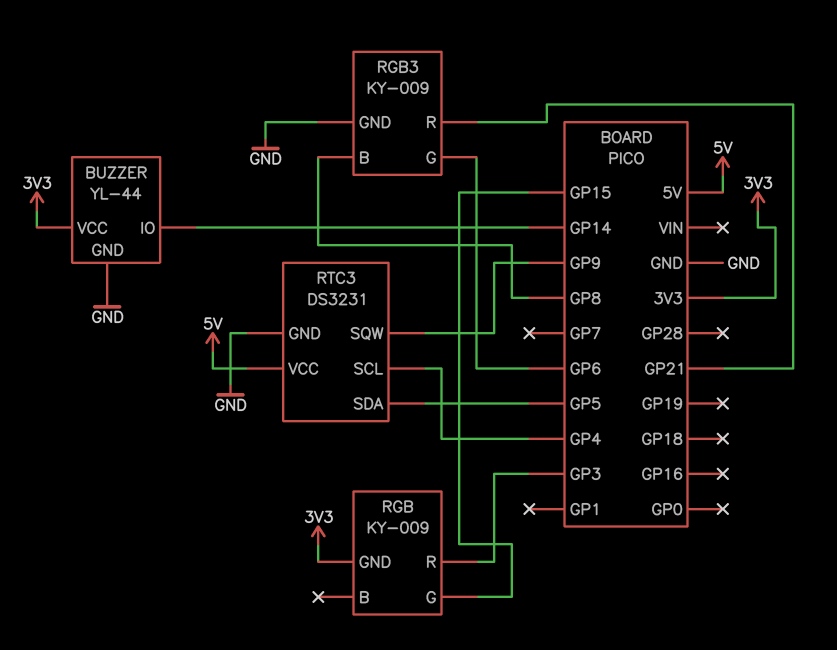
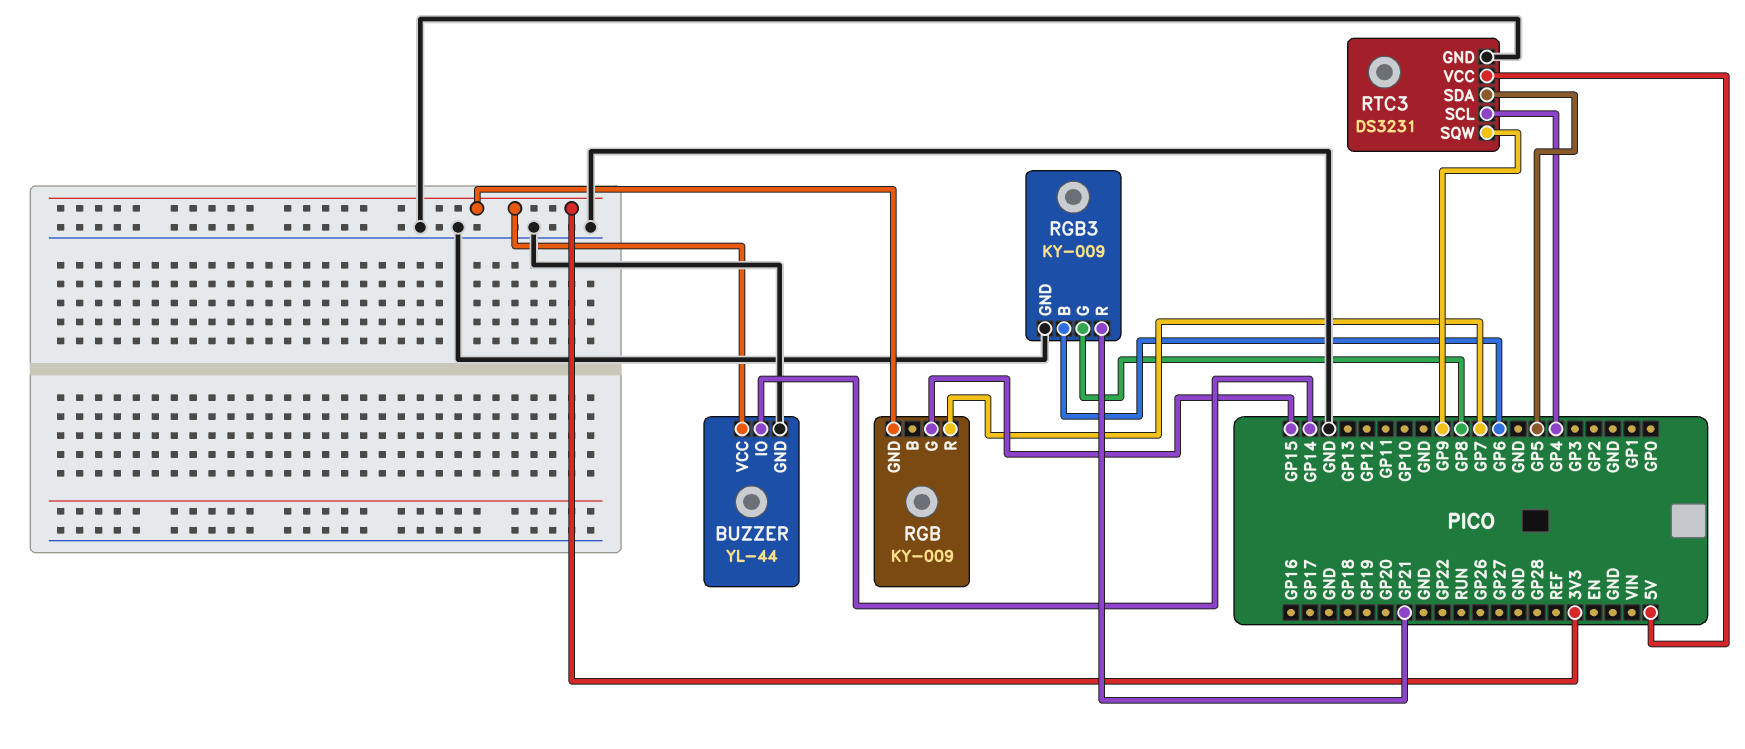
RGB pin R: GP3 -> GP7
RGB3 pin B: GP8 -> GP6
RGB3 pin G: GP6 -> GP8

